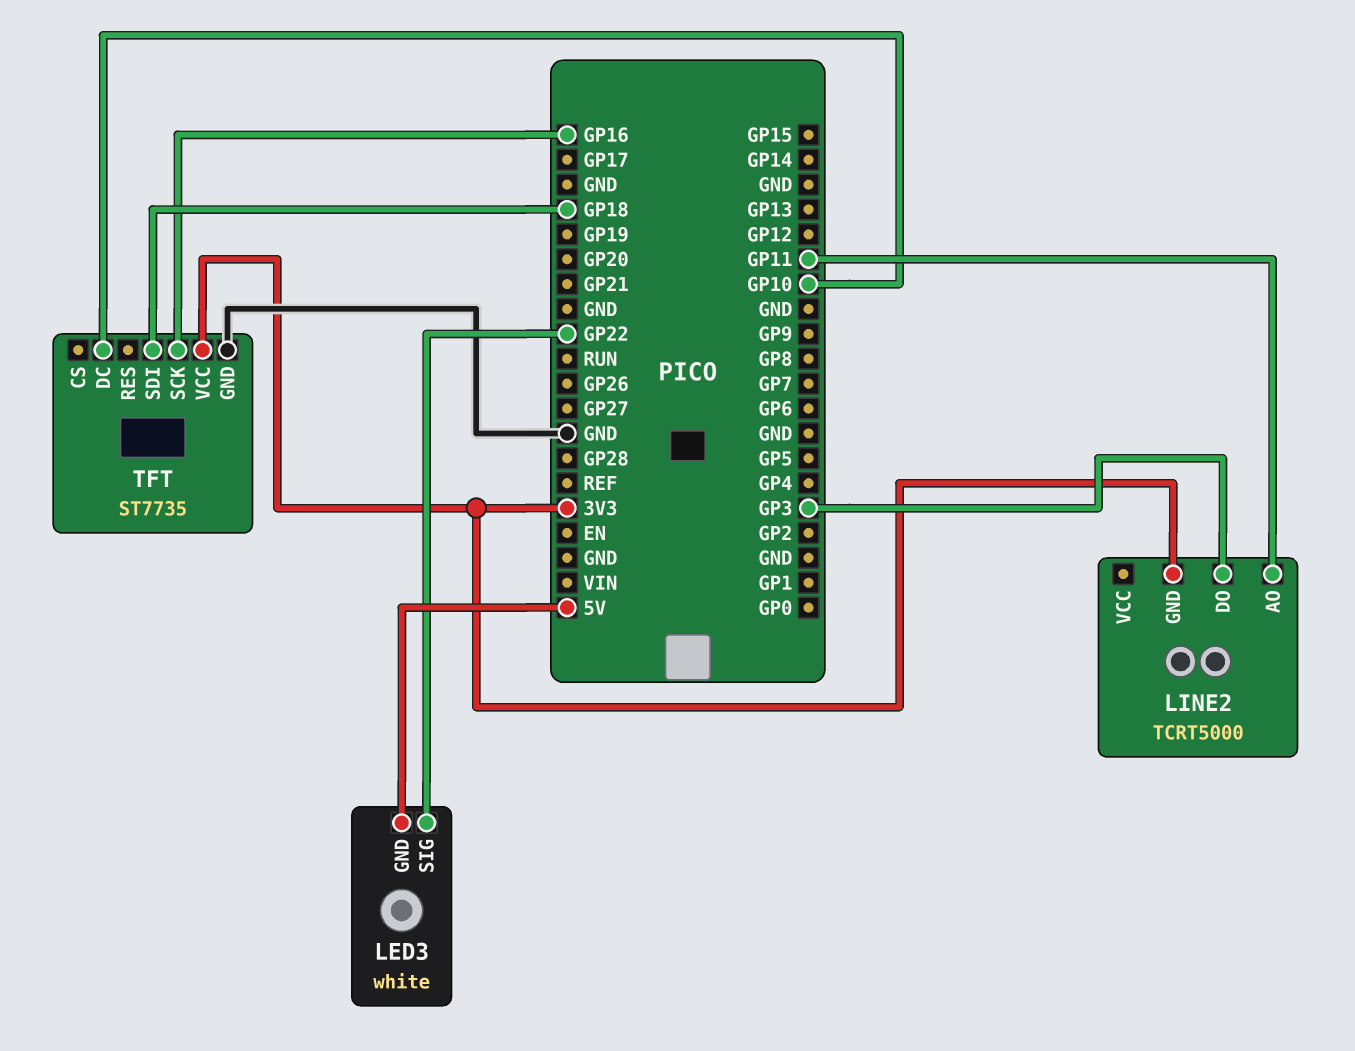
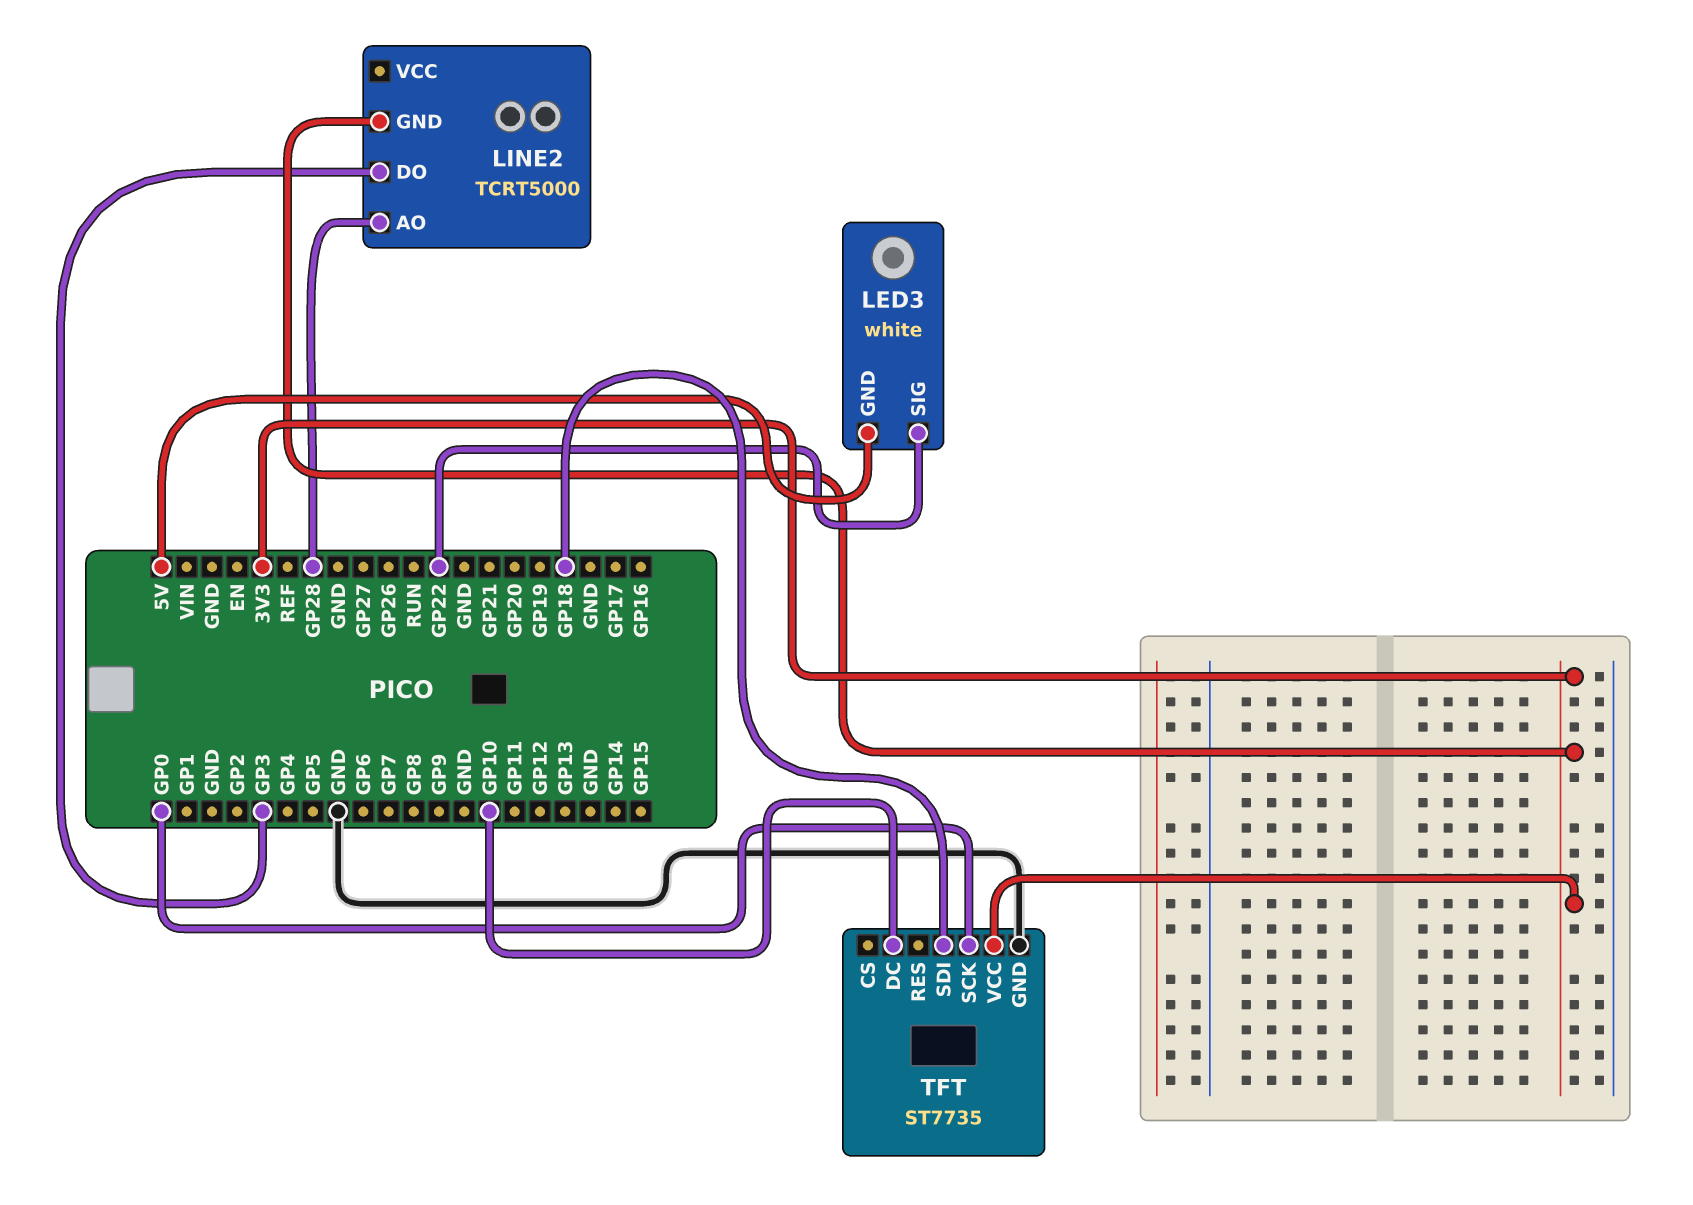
LINE2 pin AO: GP11 -> GP28
TFT pin SCK: GP16 -> GP0

